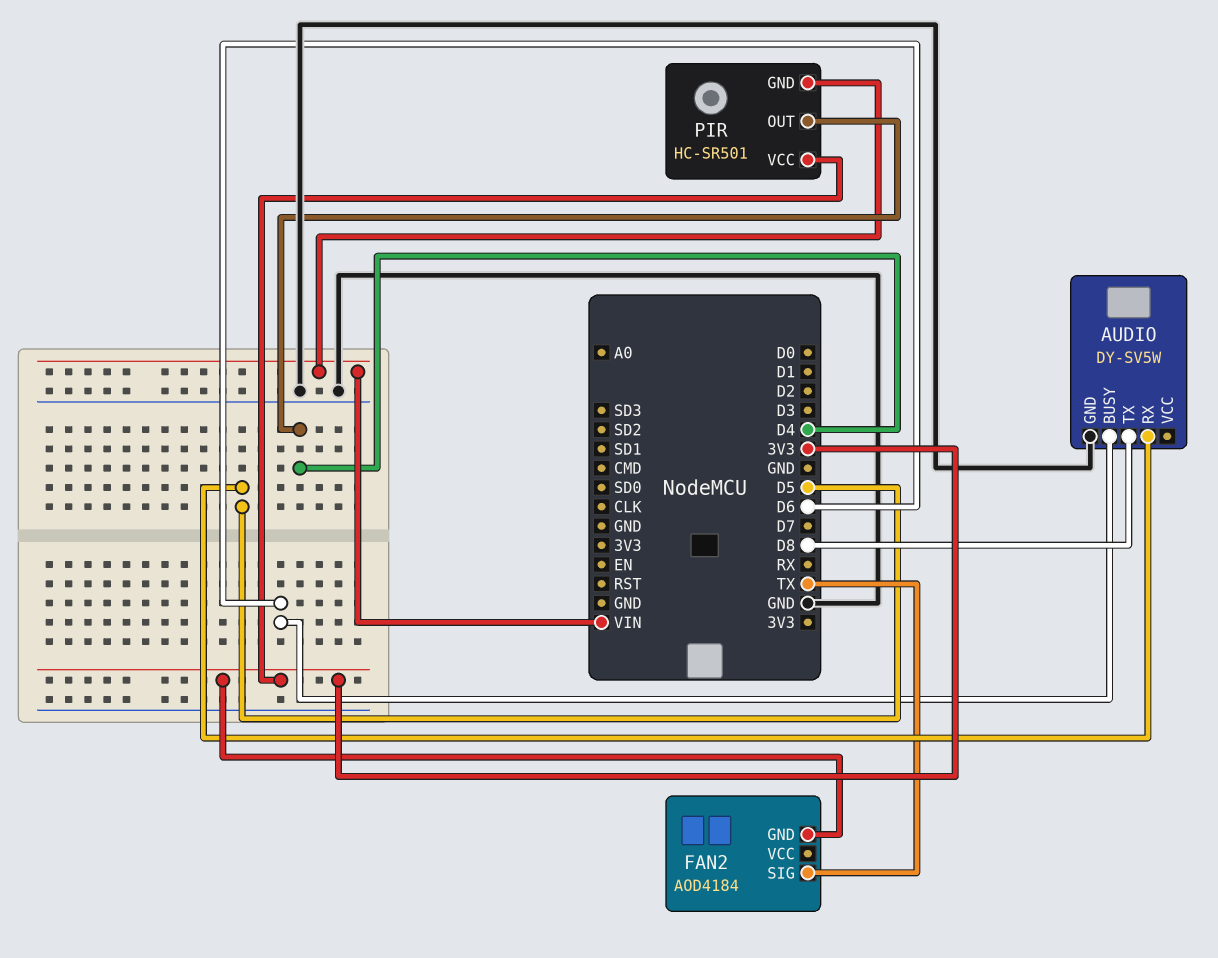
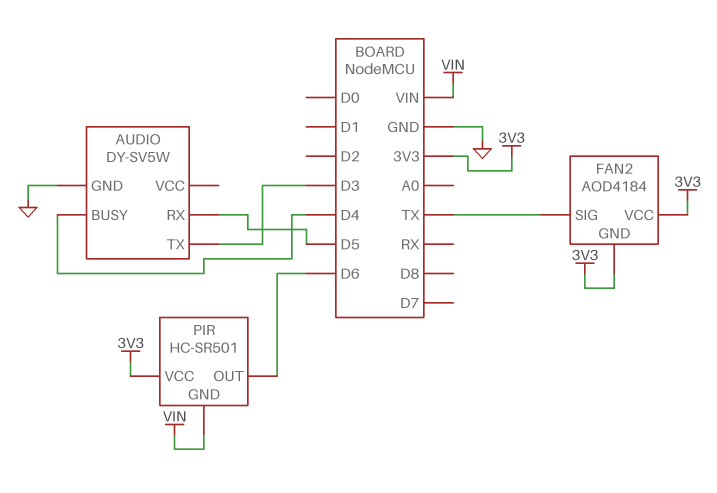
AUDIO pin BUSY: D6 -> D4
AUDIO pin TX: D8 -> D3
FAN2 pin VCC: none -> 3V3
PIR pin OUT: D4 -> D6

